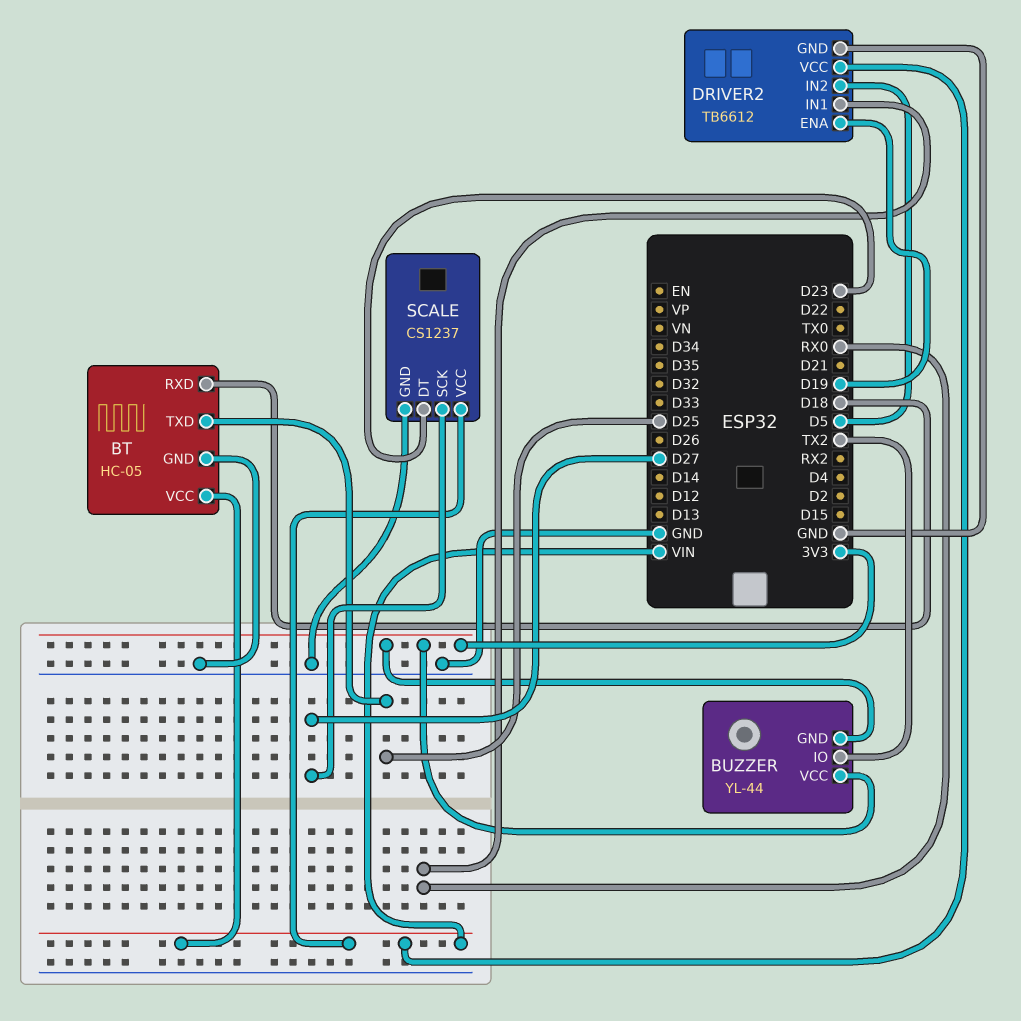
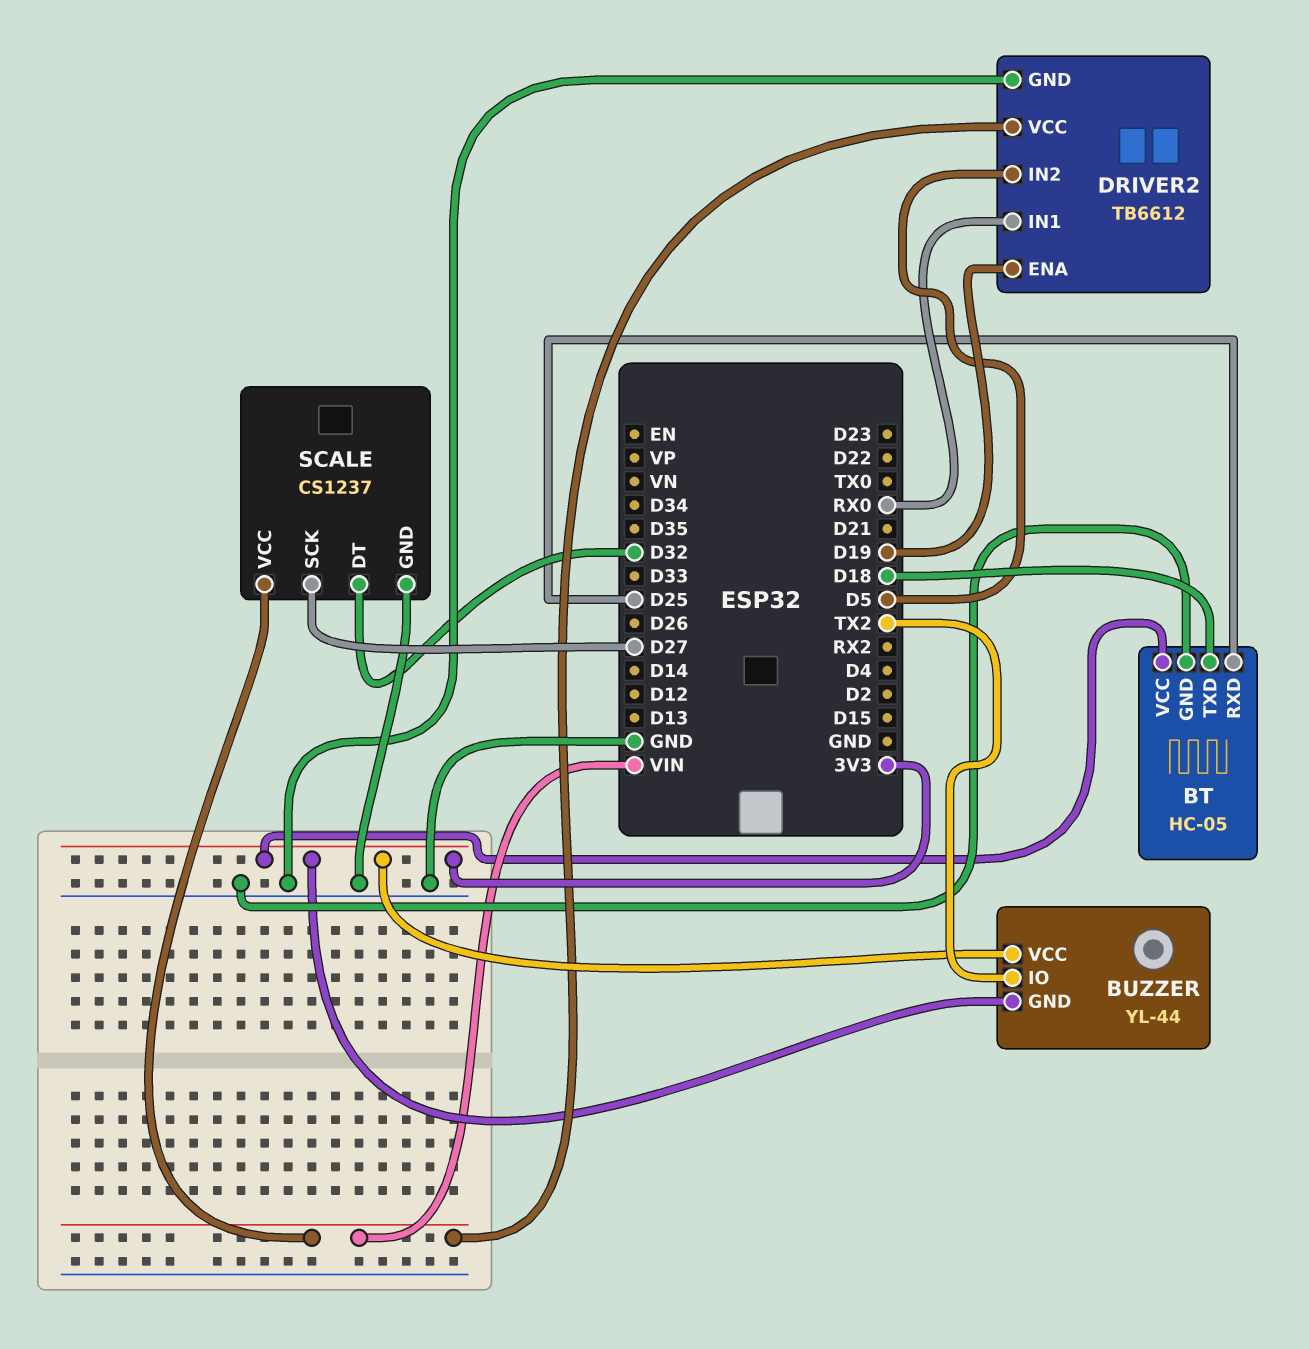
BT pin RXD: D18 -> D25
BT pin TXD: D25 -> D18
BT pin VCC: VIN -> 3V3
SCALE pin DT: D23 -> D32

